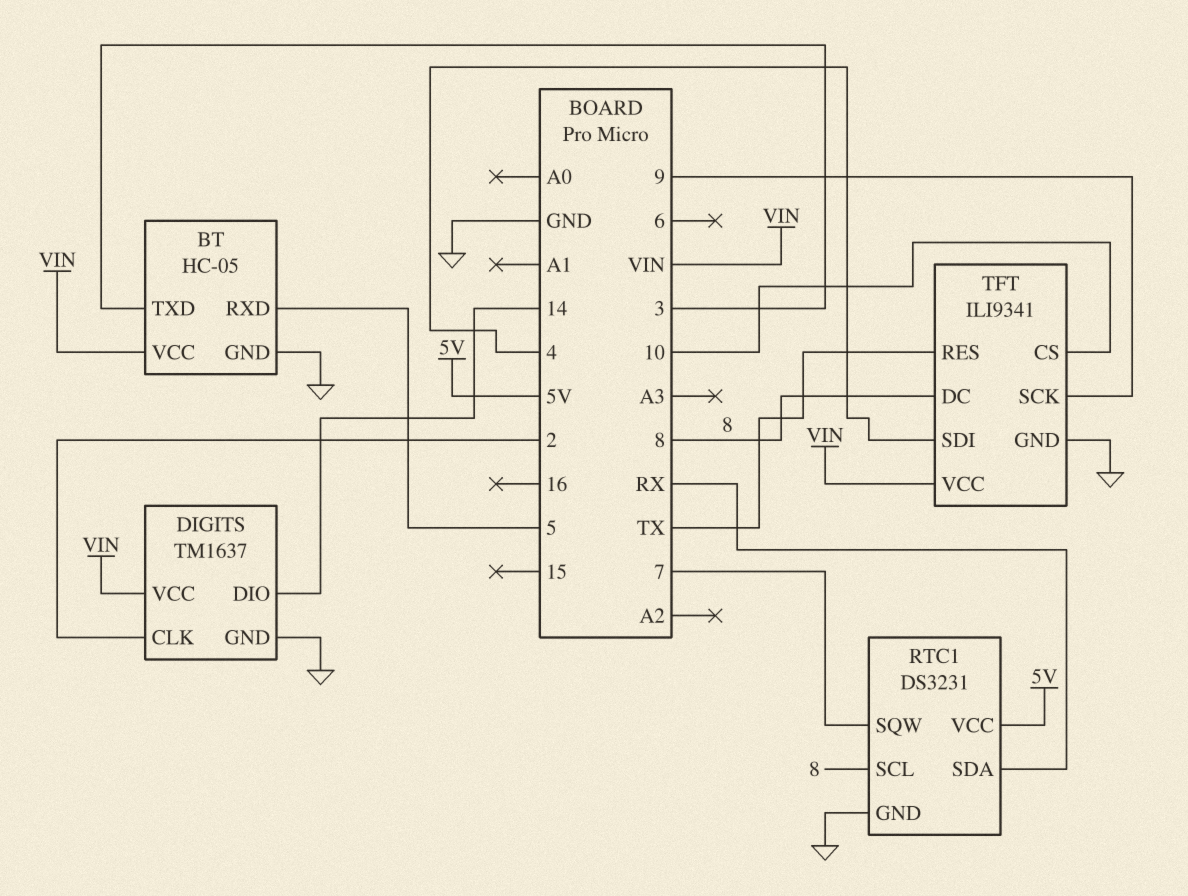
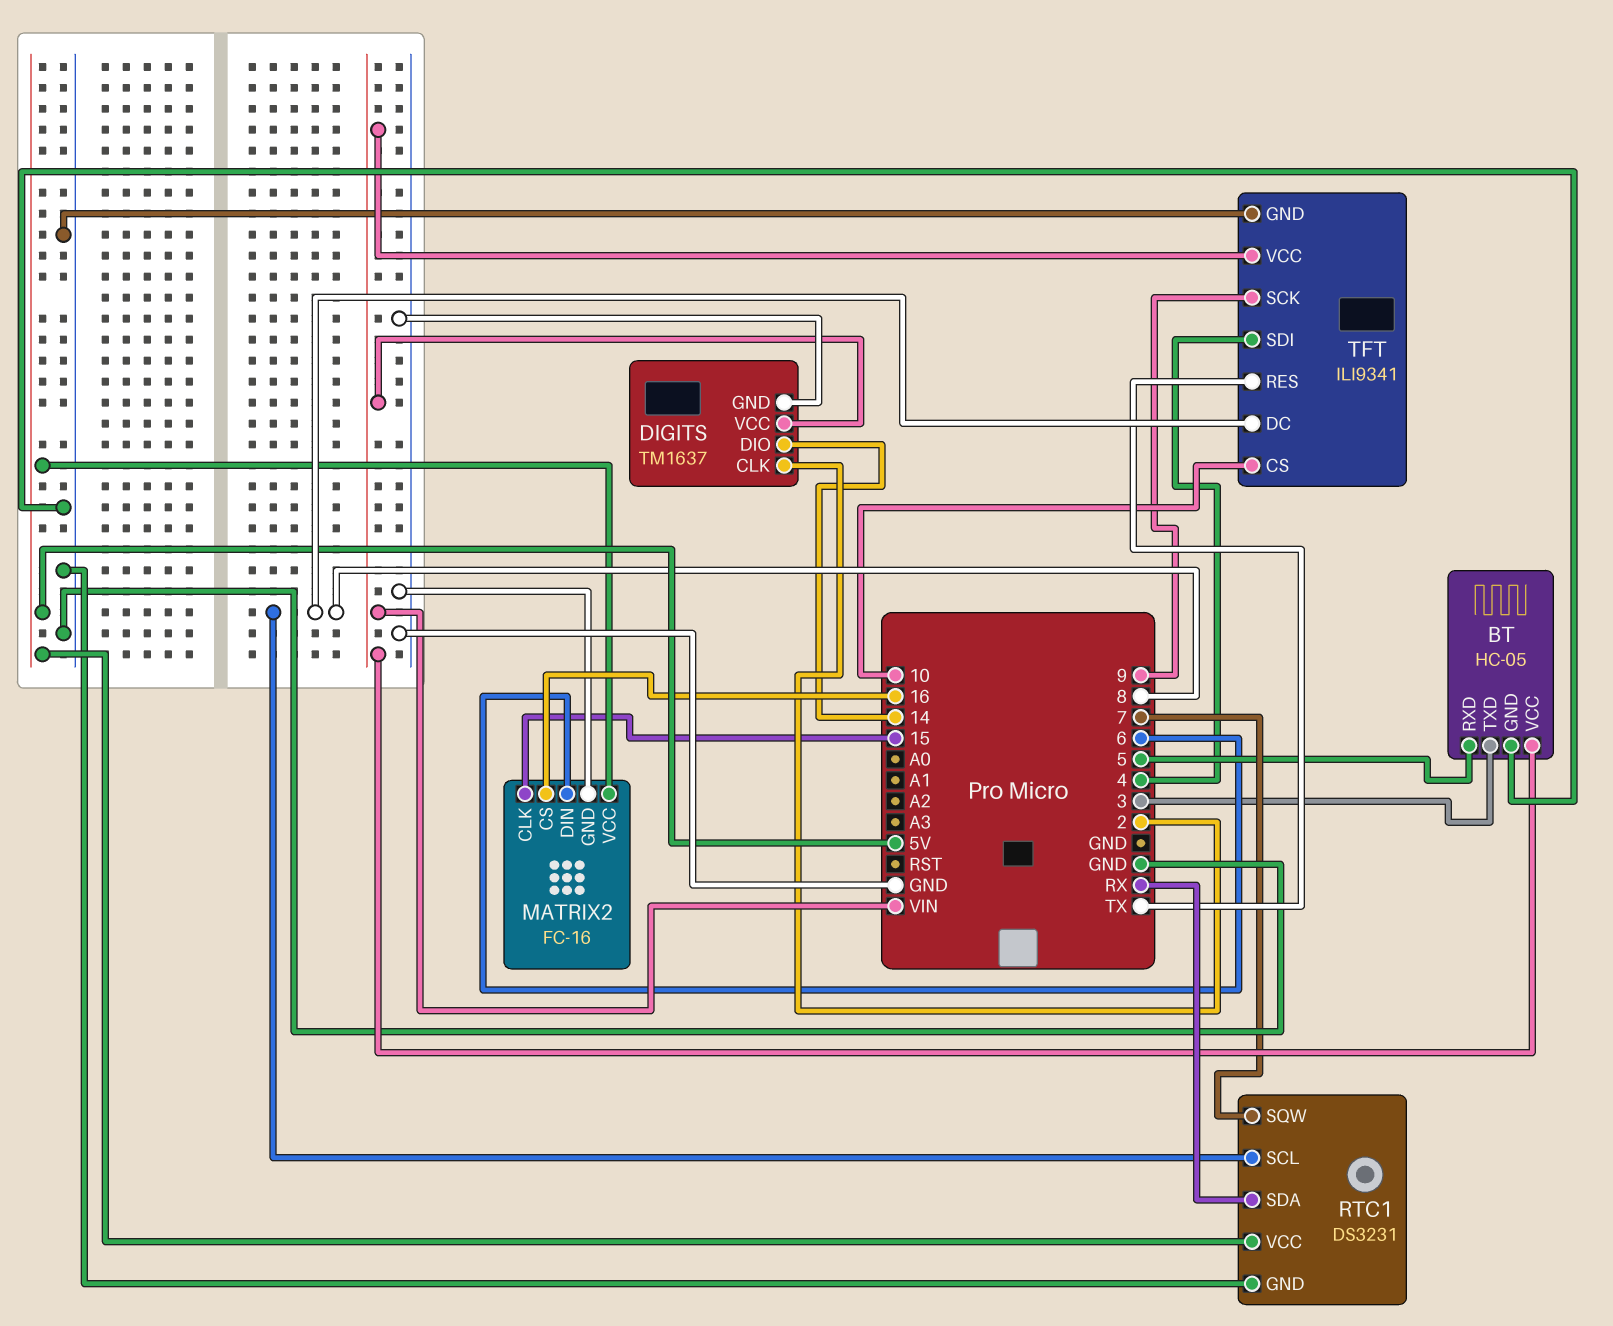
MATRIX2: none -> FC-16
MATRIX2 pin CLK: none -> 15
MATRIX2 pin CS: none -> 16
MATRIX2 pin DIN: none -> 6
MATRIX2 pin GND: none -> GND
MATRIX2 pin VCC: none -> 5V

